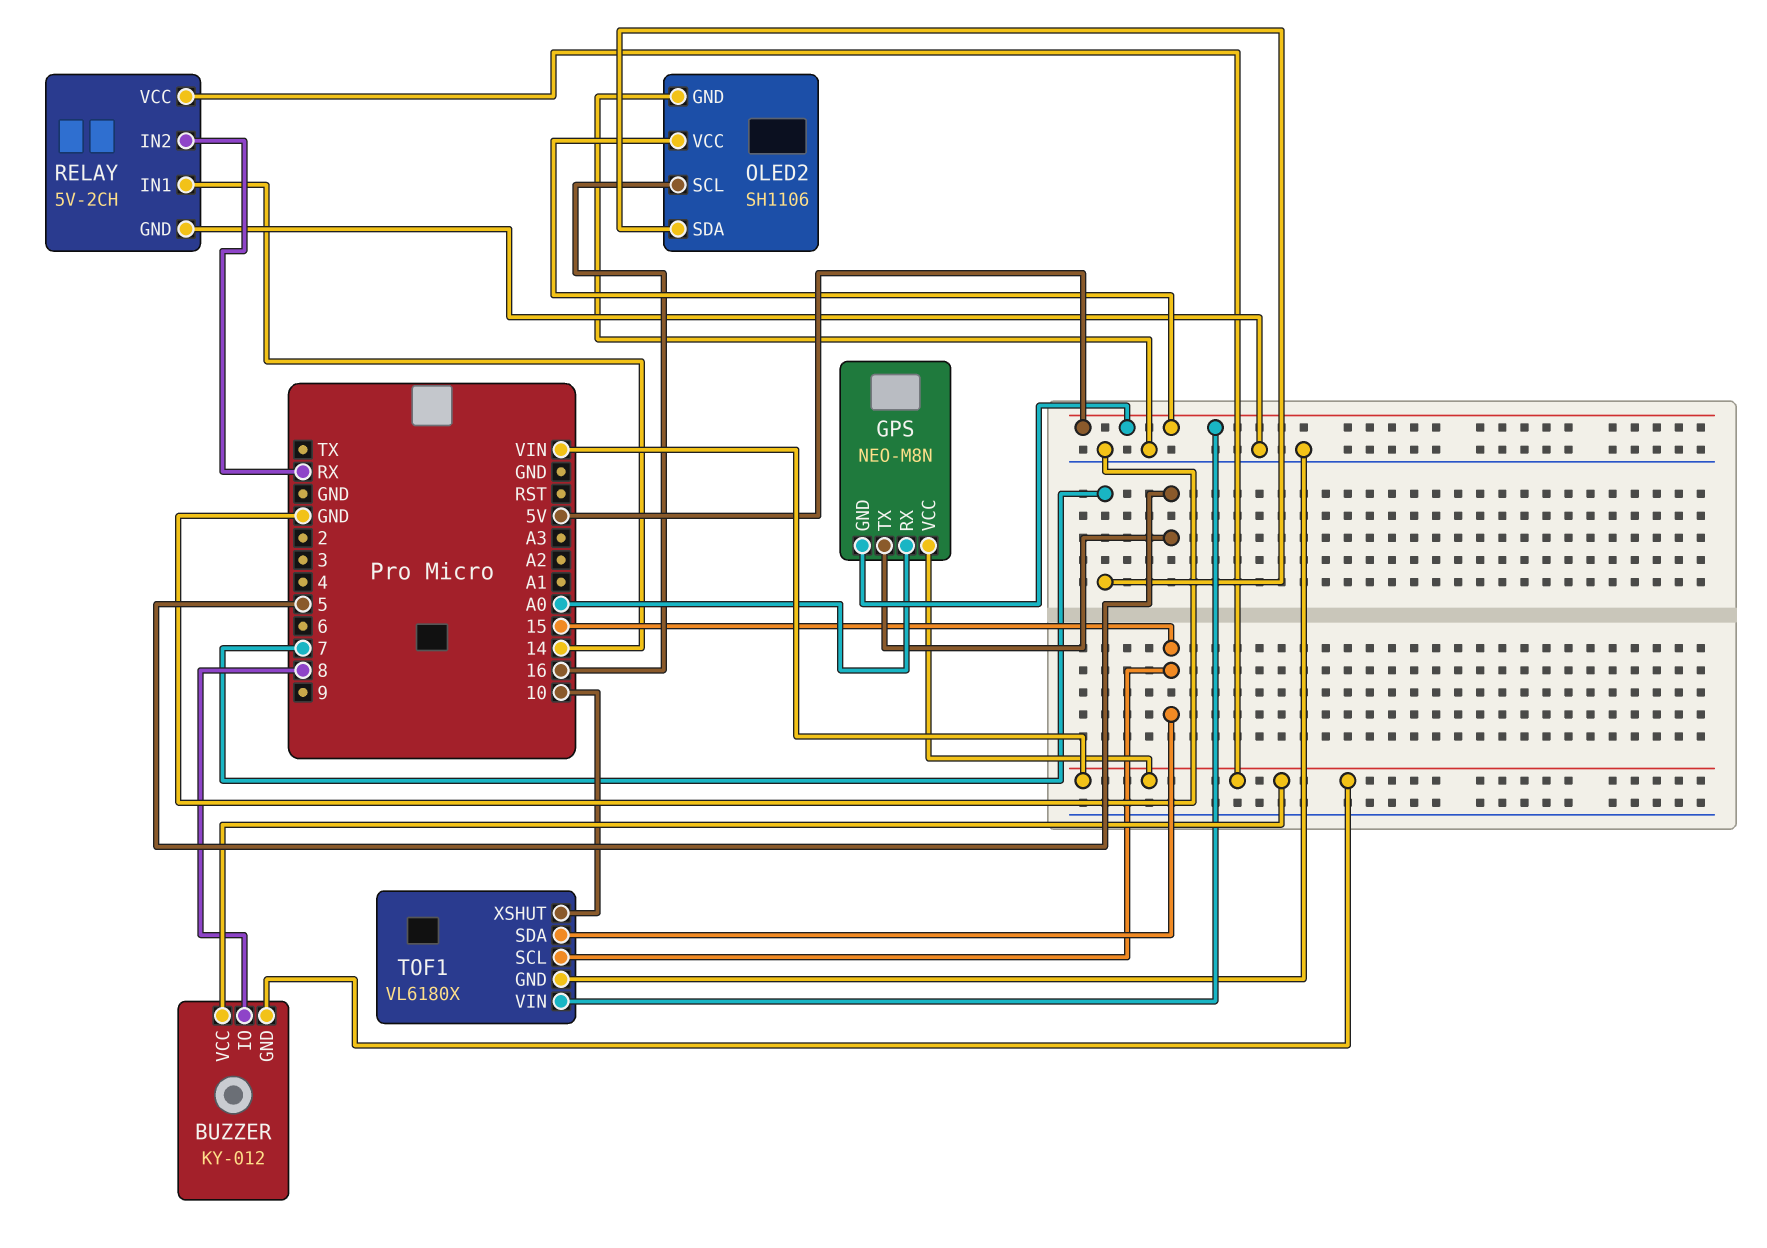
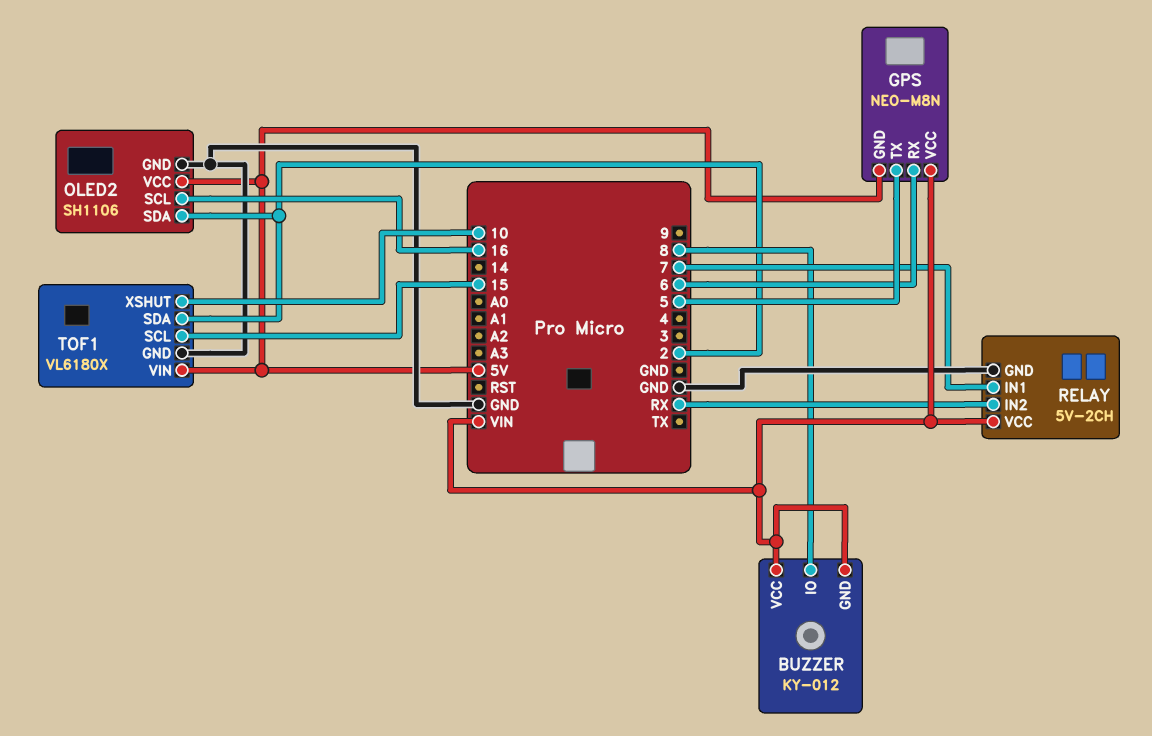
GPS pin RX: A0 -> 6
OLED2 pin SDA: 7 -> 2
RELAY pin IN1: 14 -> 7
TOF1 pin SDA: 15 -> 2

